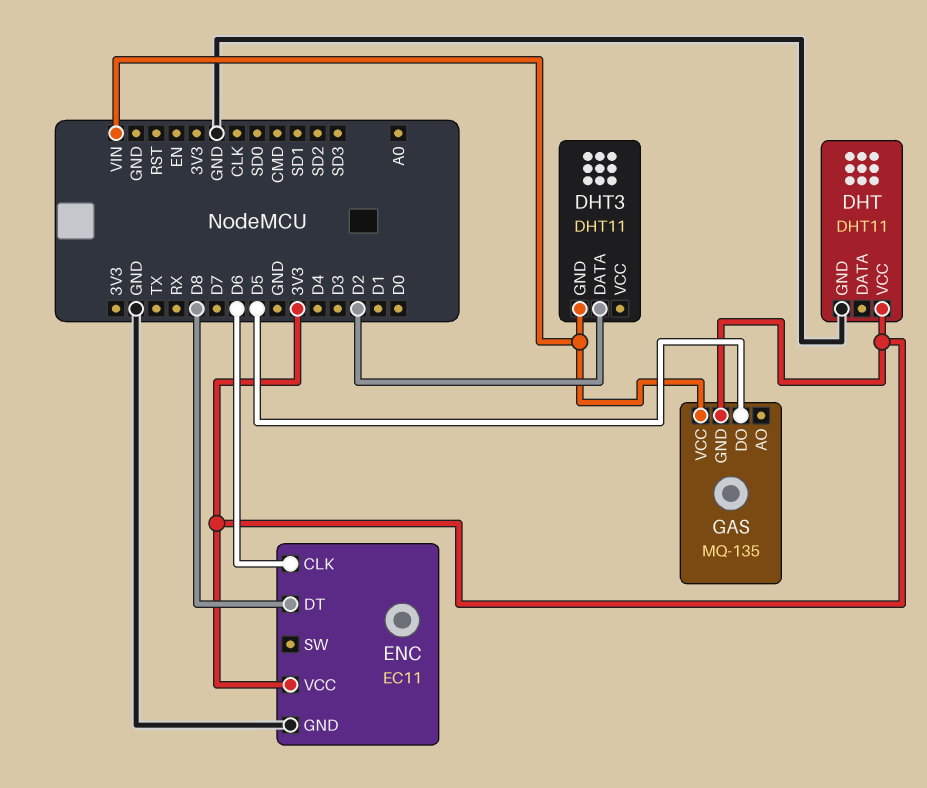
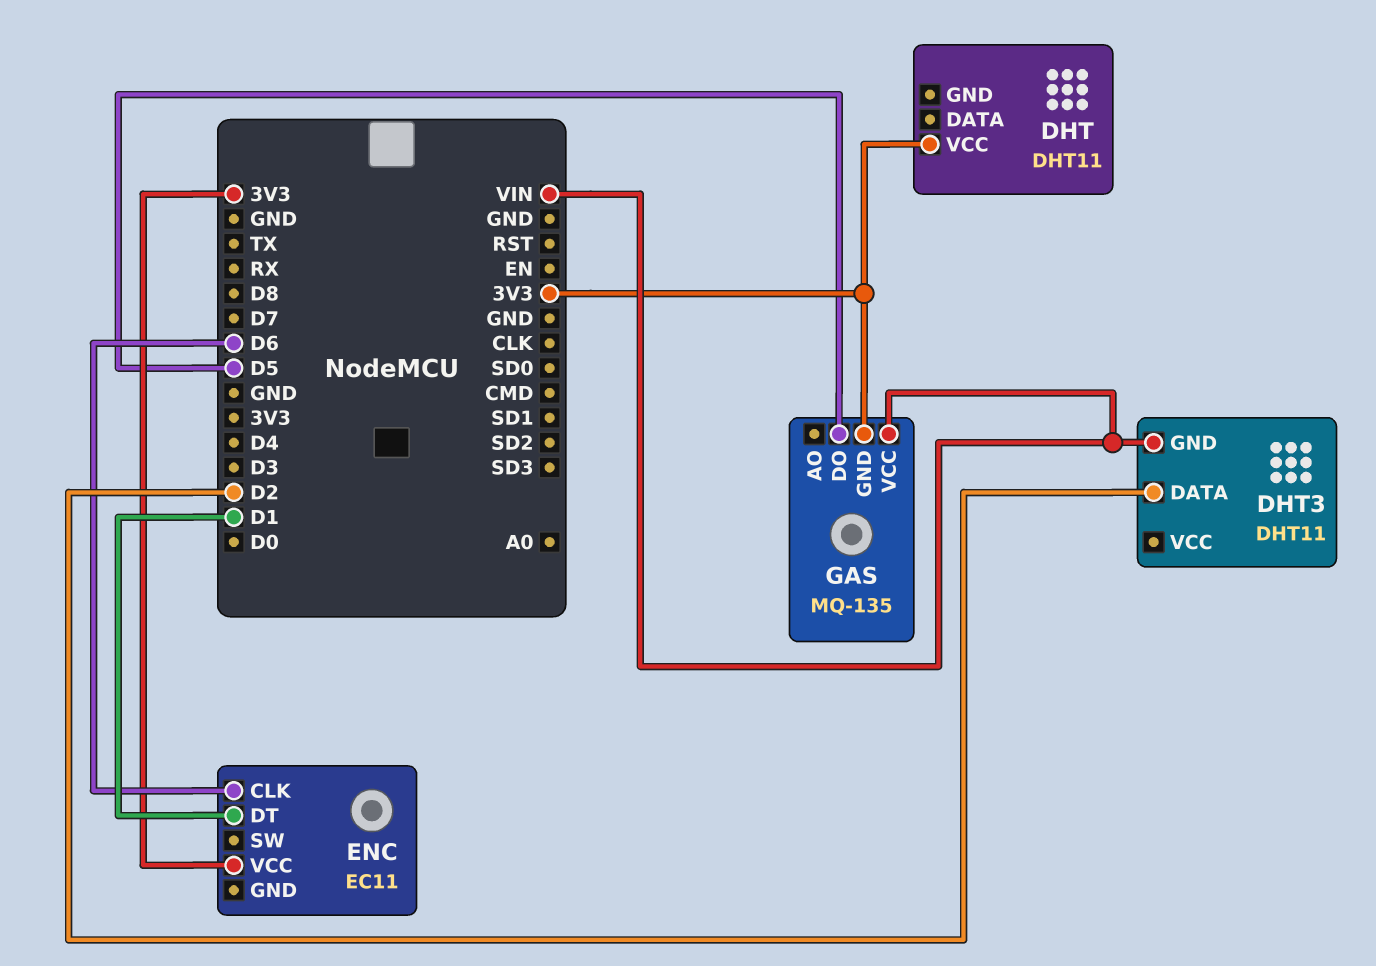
DHT pin GND: GND -> none
ENC pin DT: D8 -> D1
ENC pin GND: GND -> none

